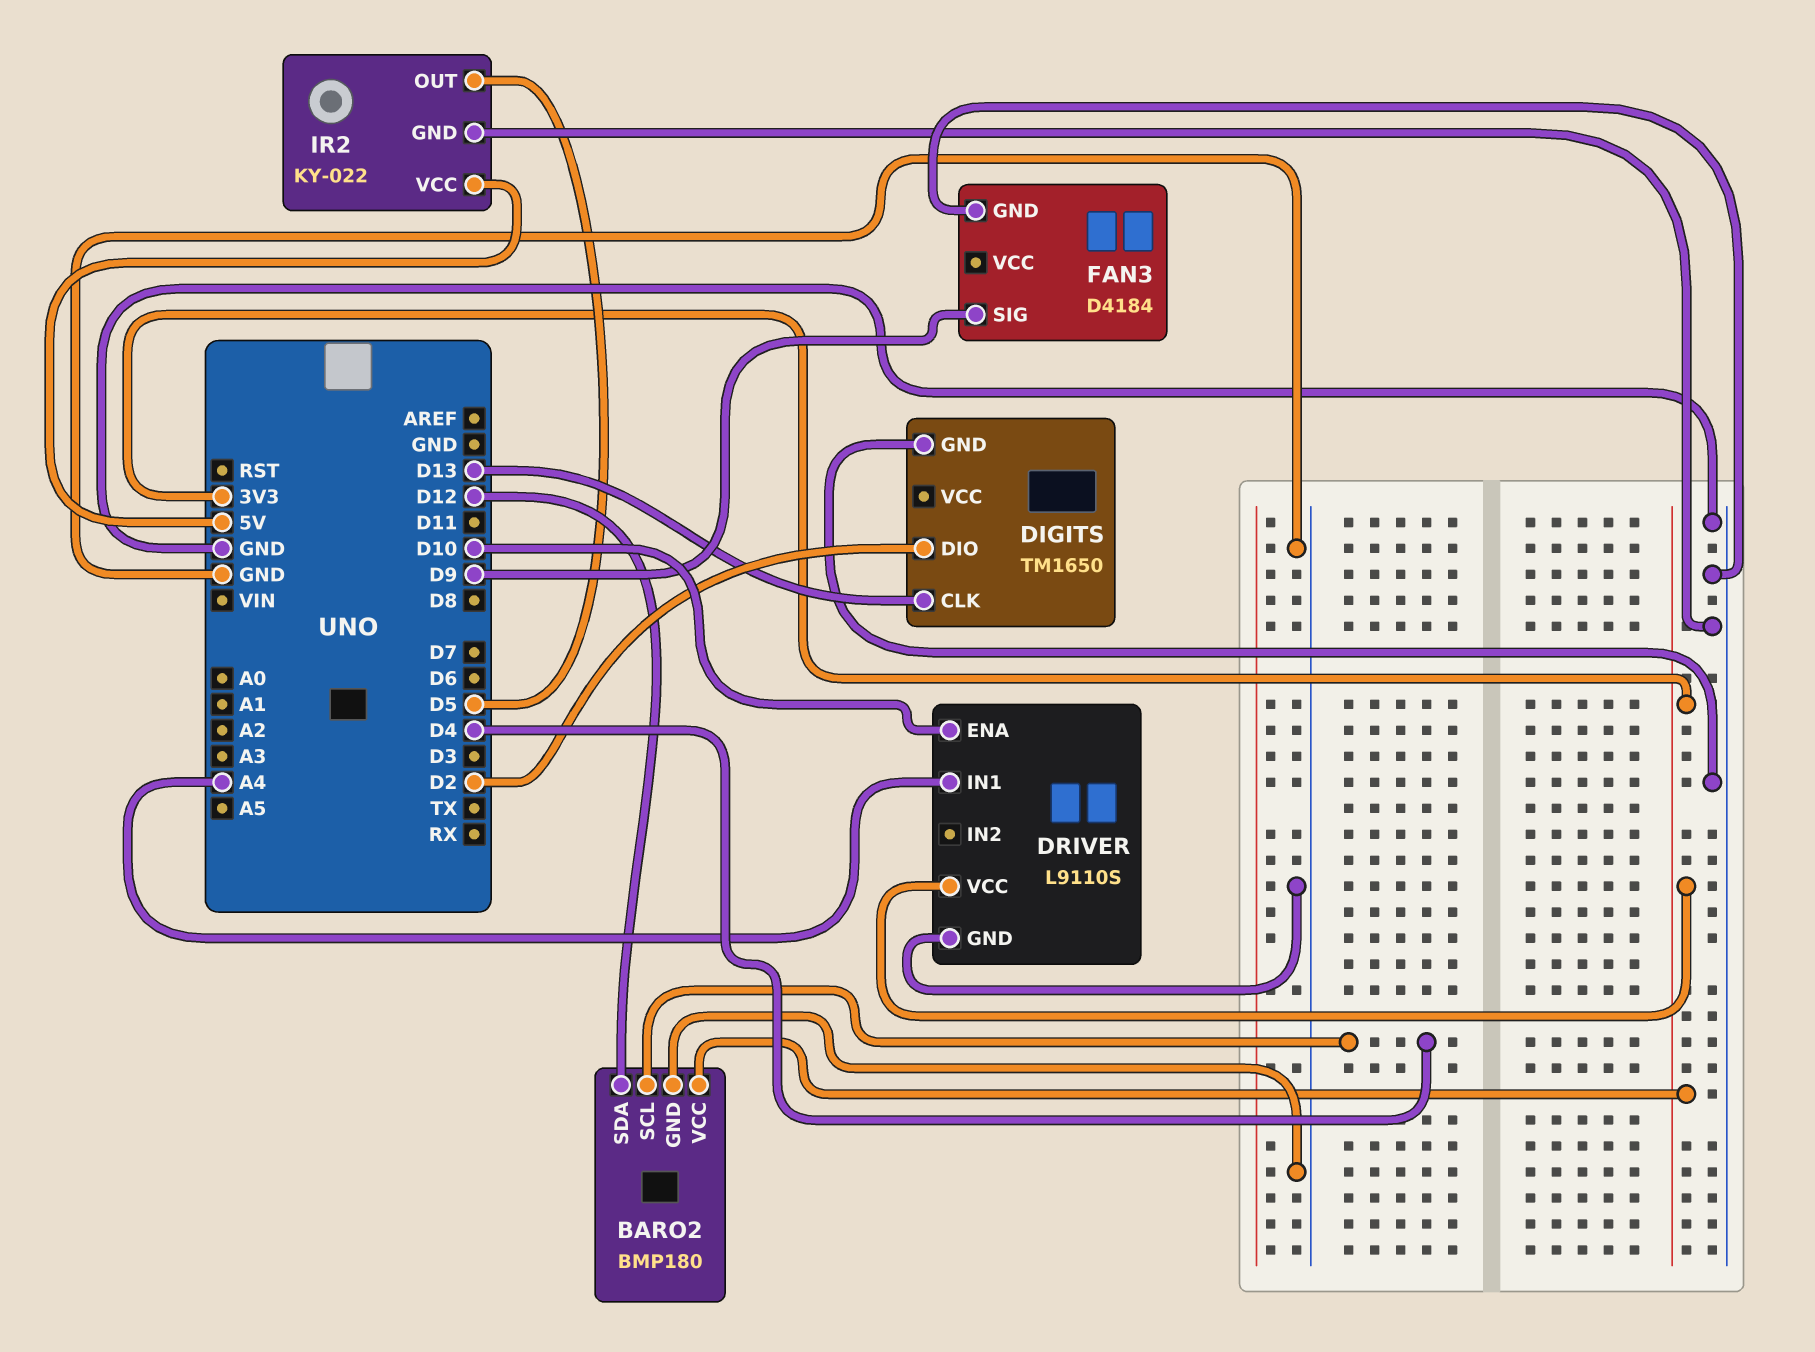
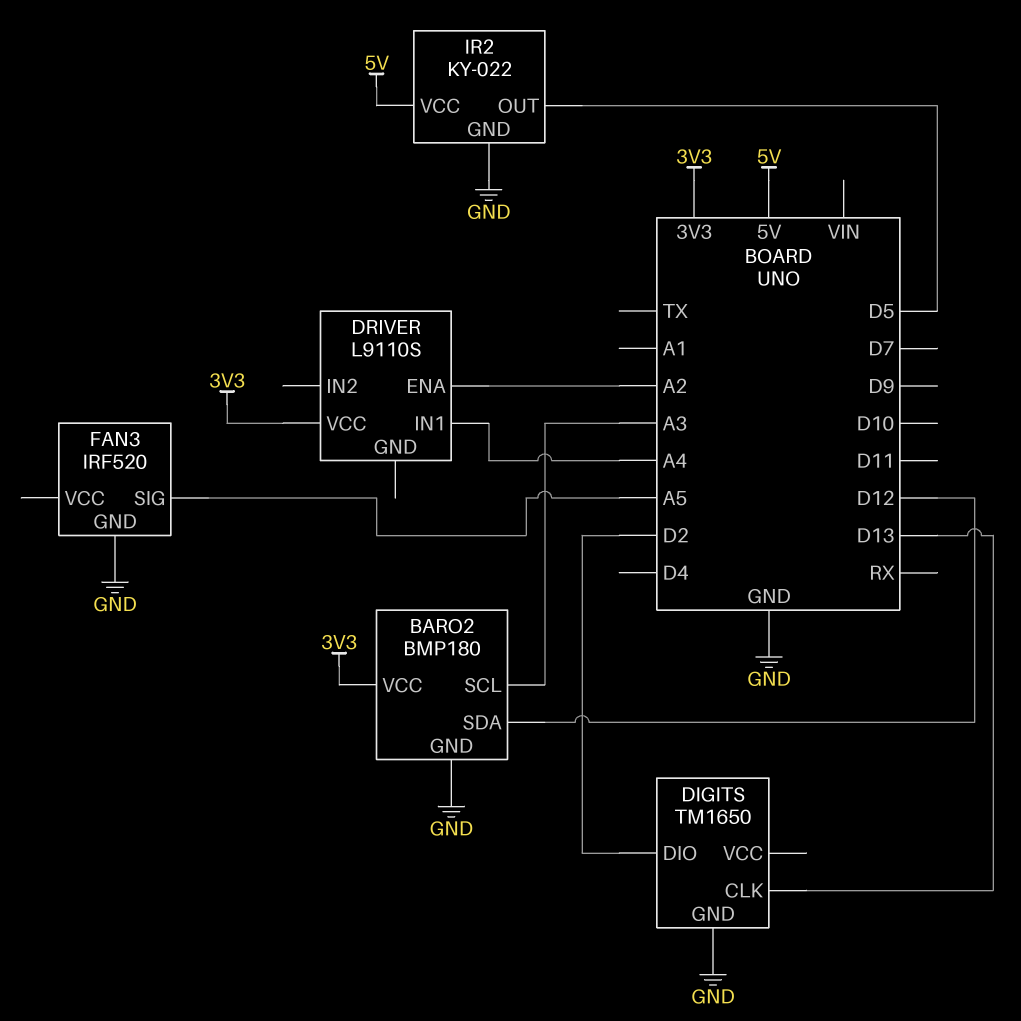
BARO2 pin SCL: D4 -> A3
DRIVER pin ENA: D10 -> A2
DRIVER pin GND: GND -> none
FAN3: D4184 -> IRF520
FAN3 pin SIG: D9 -> A5

